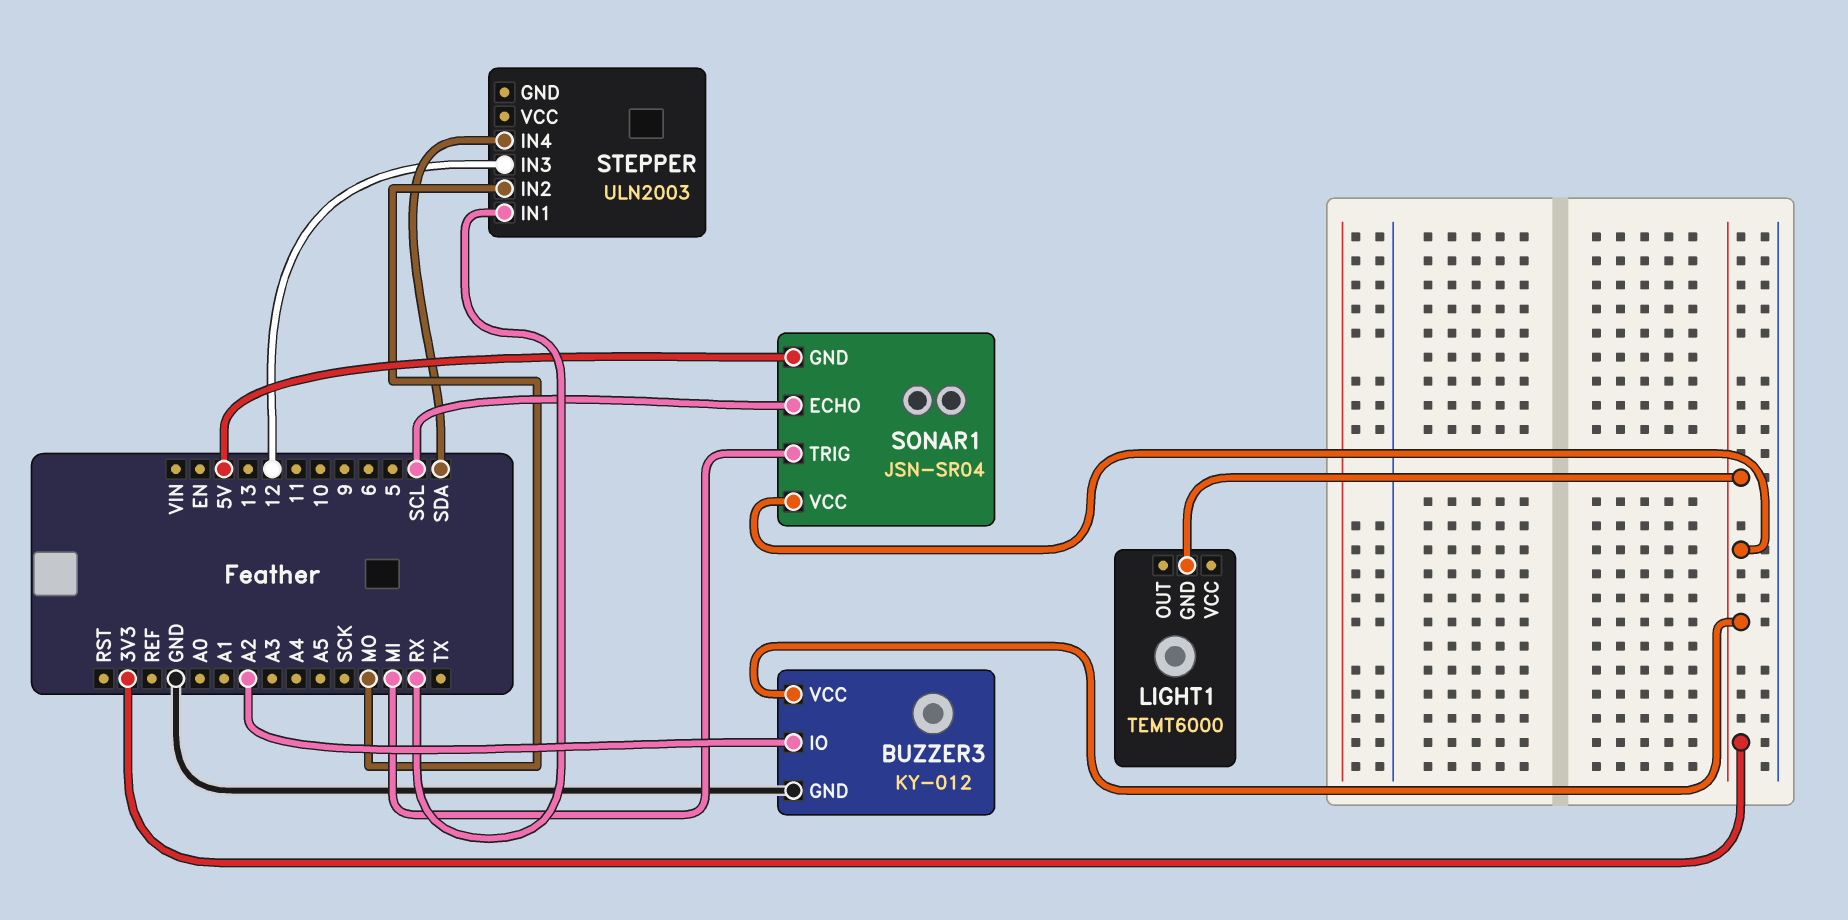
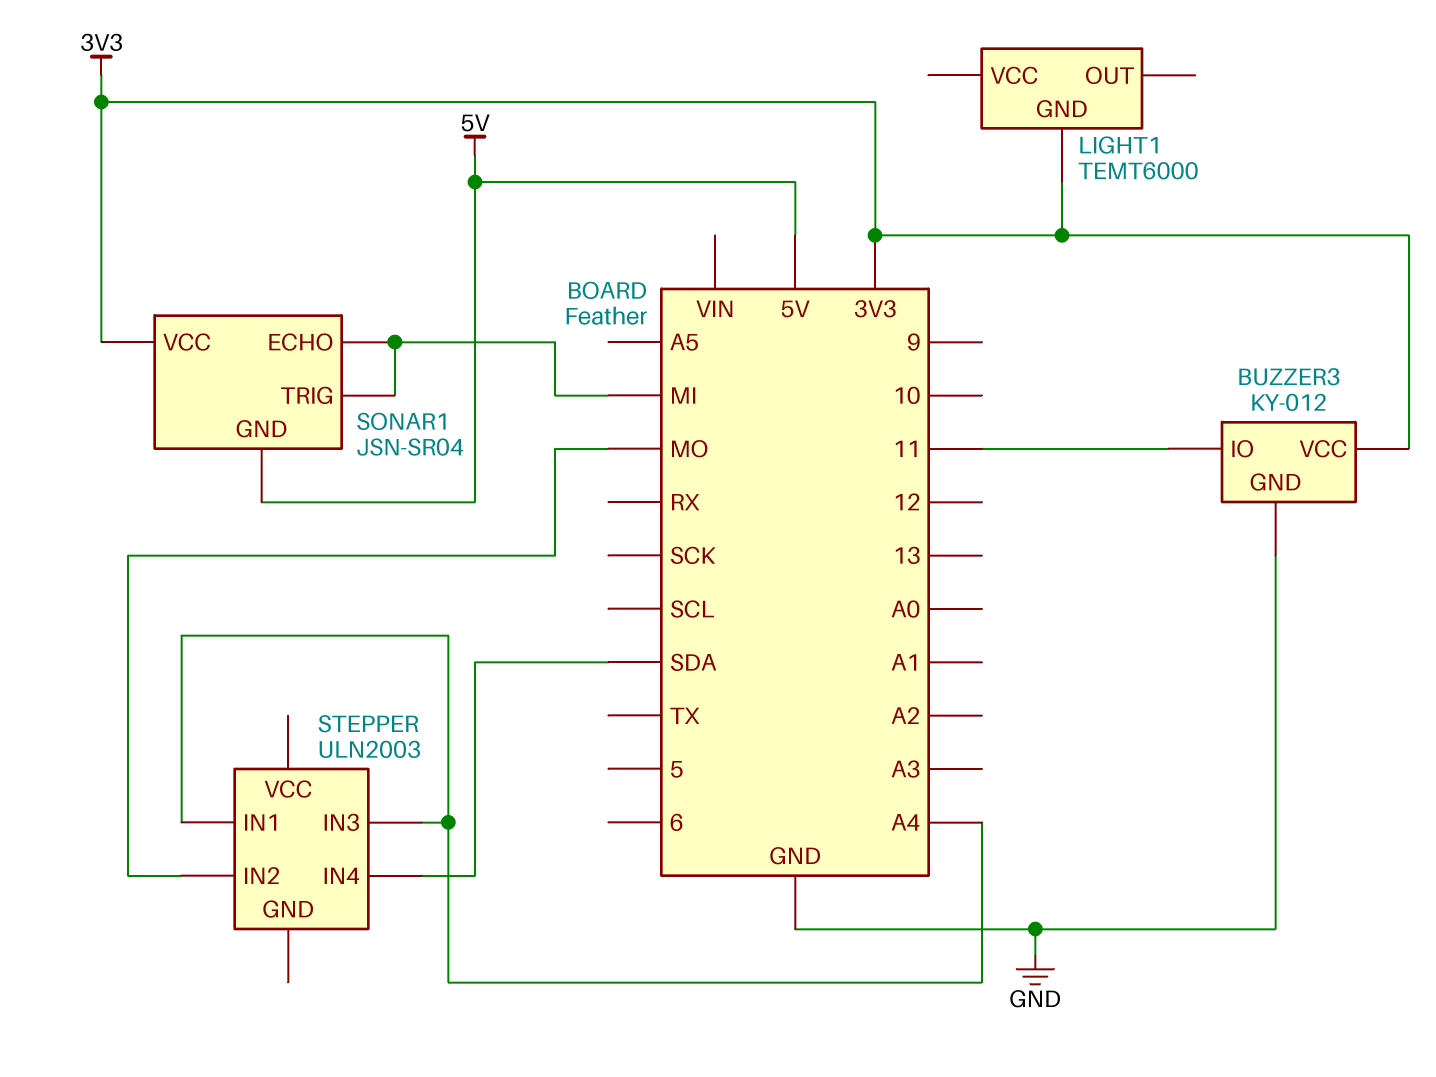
BUZZER3 pin IO: A2 -> 11
SONAR1 pin ECHO: SCL -> MI
STEPPER pin IN1: RX -> A4
STEPPER pin IN3: 12 -> A4

